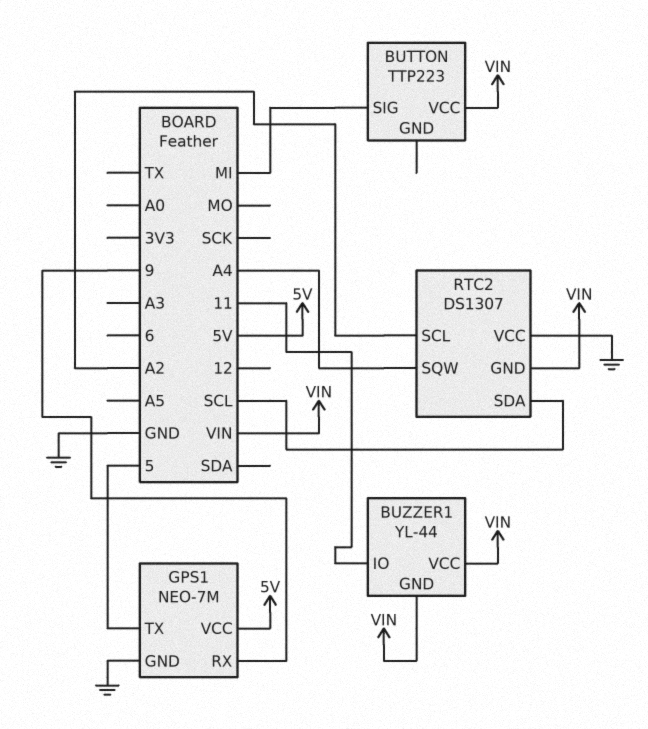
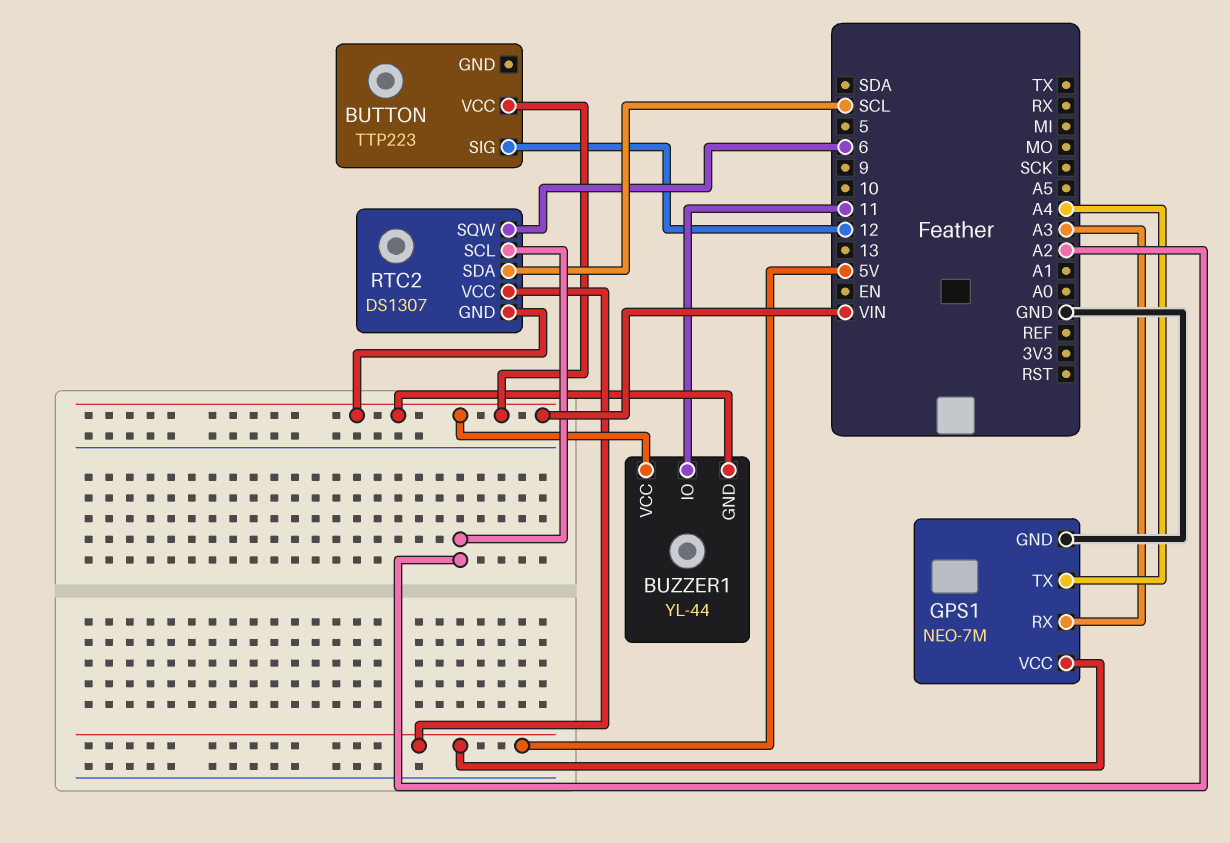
BUTTON pin SIG: MI -> 12
GPS1 pin RX: 9 -> A3
GPS1 pin TX: 5 -> A4
RTC2 pin SQW: A4 -> 6
RTC2 pin VCC: GND -> 5V

